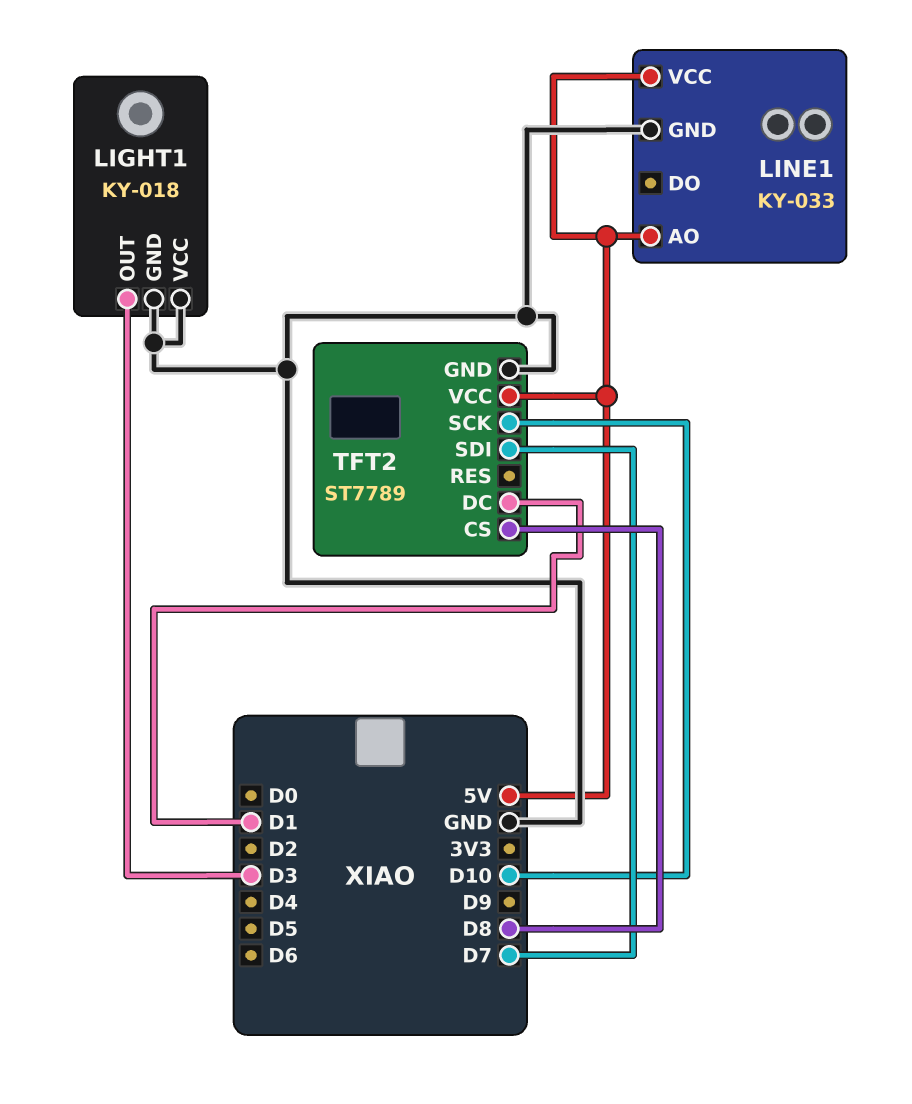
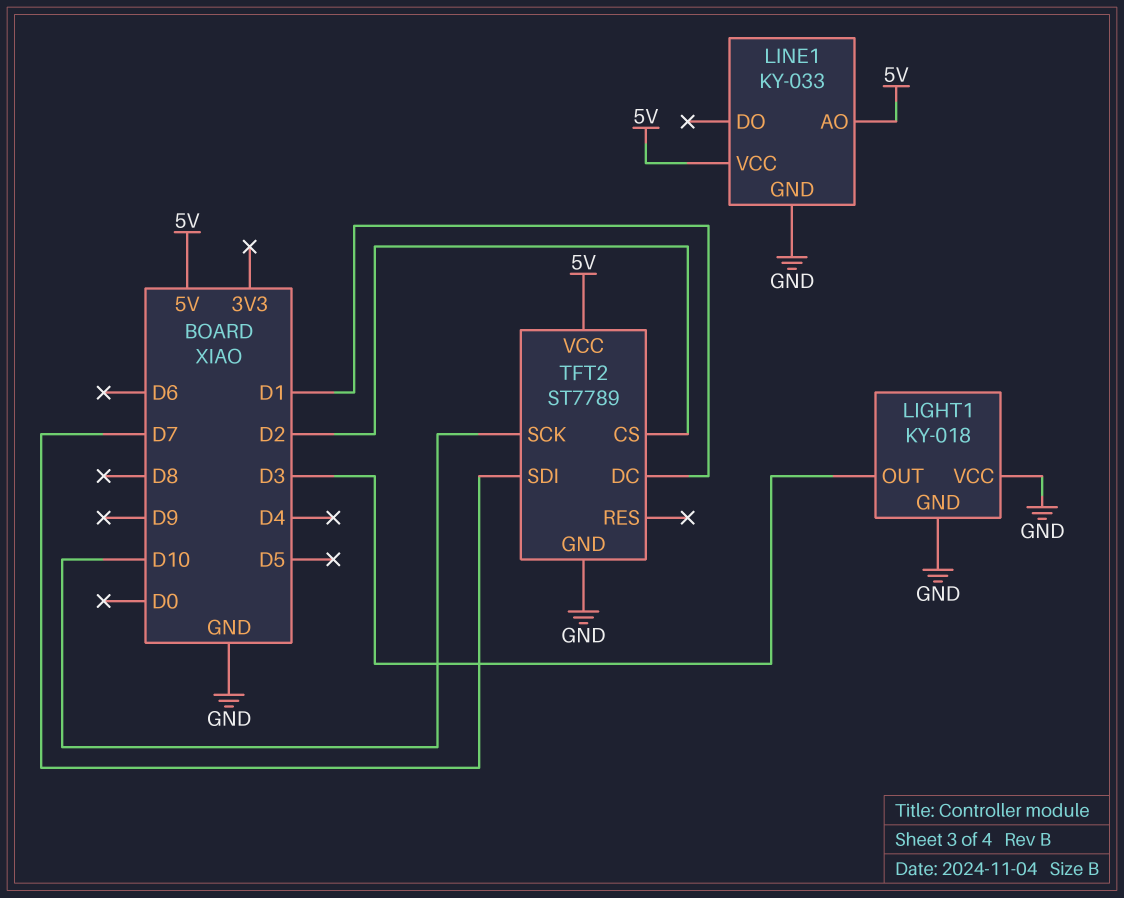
TFT2 pin CS: D8 -> D2

